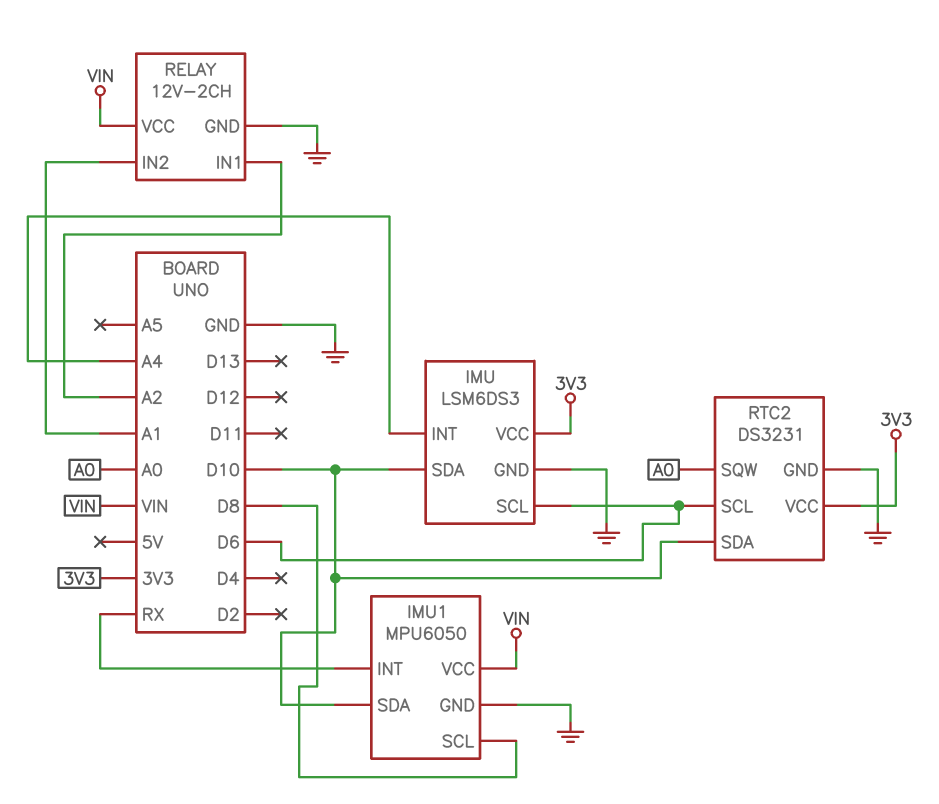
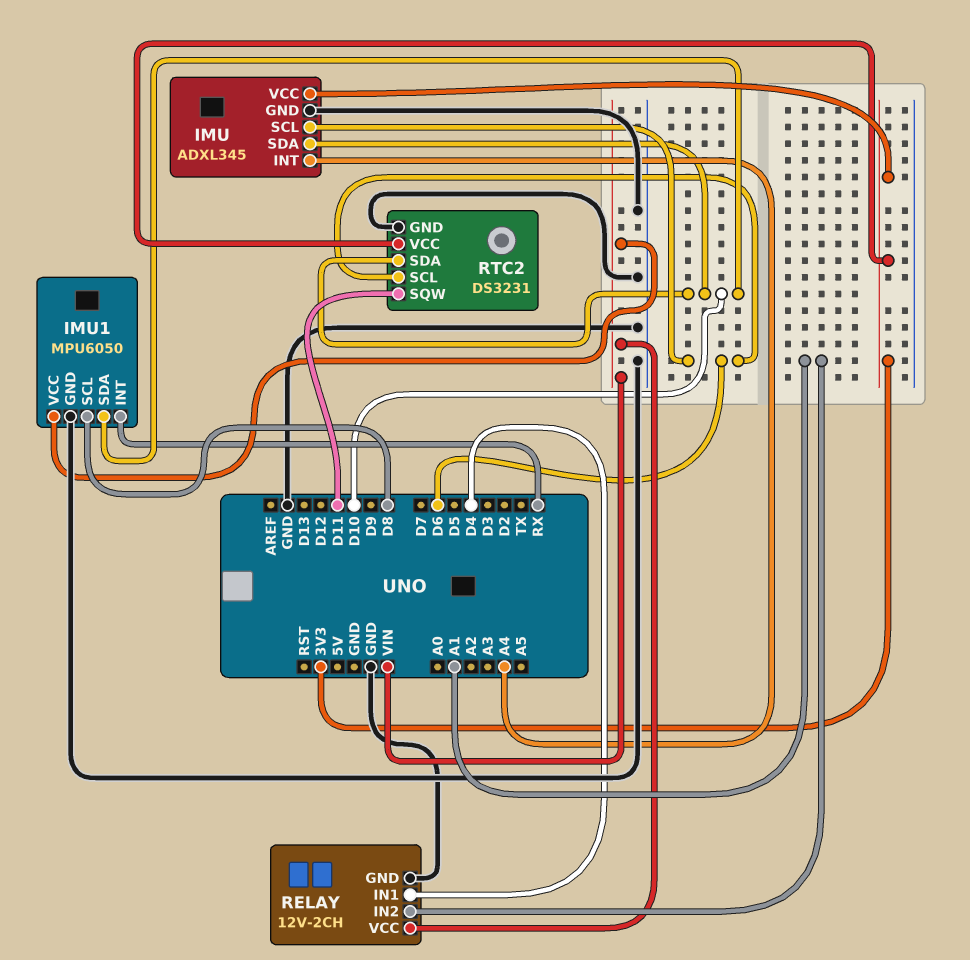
IMU: LSM6DS3 -> ADXL345
RELAY pin IN1: A2 -> D4
RTC2 pin SQW: A0 -> D11

